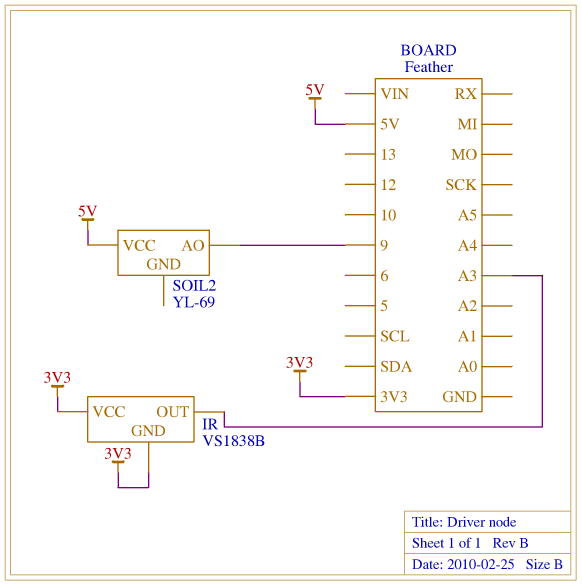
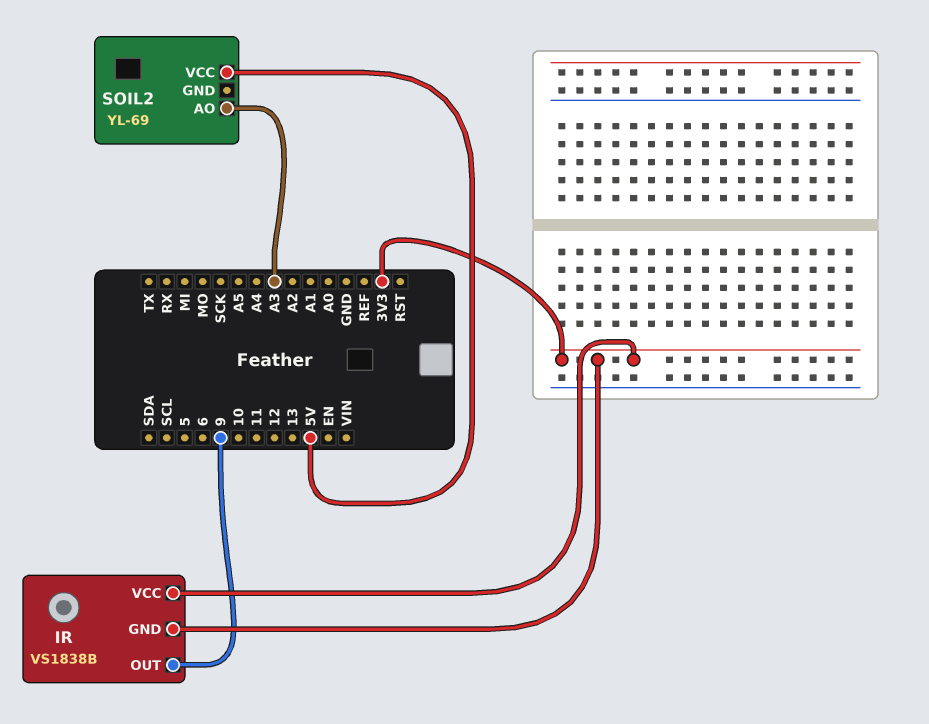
IR pin OUT: A3 -> 9
SOIL2 pin AO: 9 -> A3

